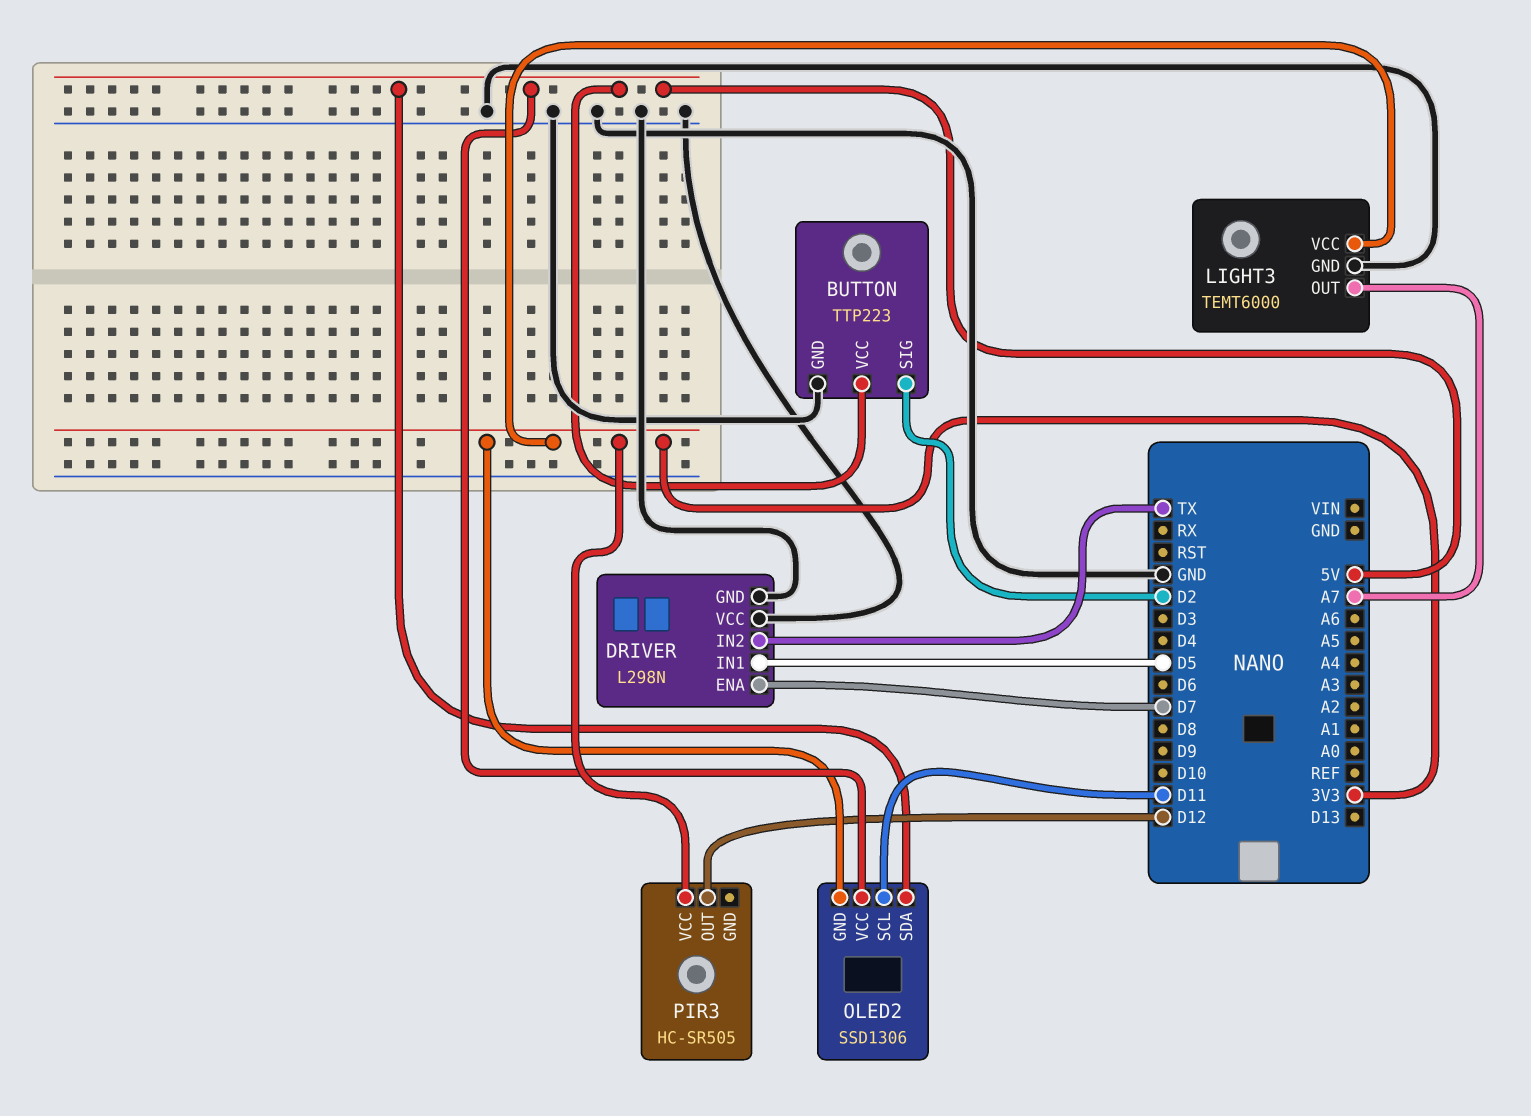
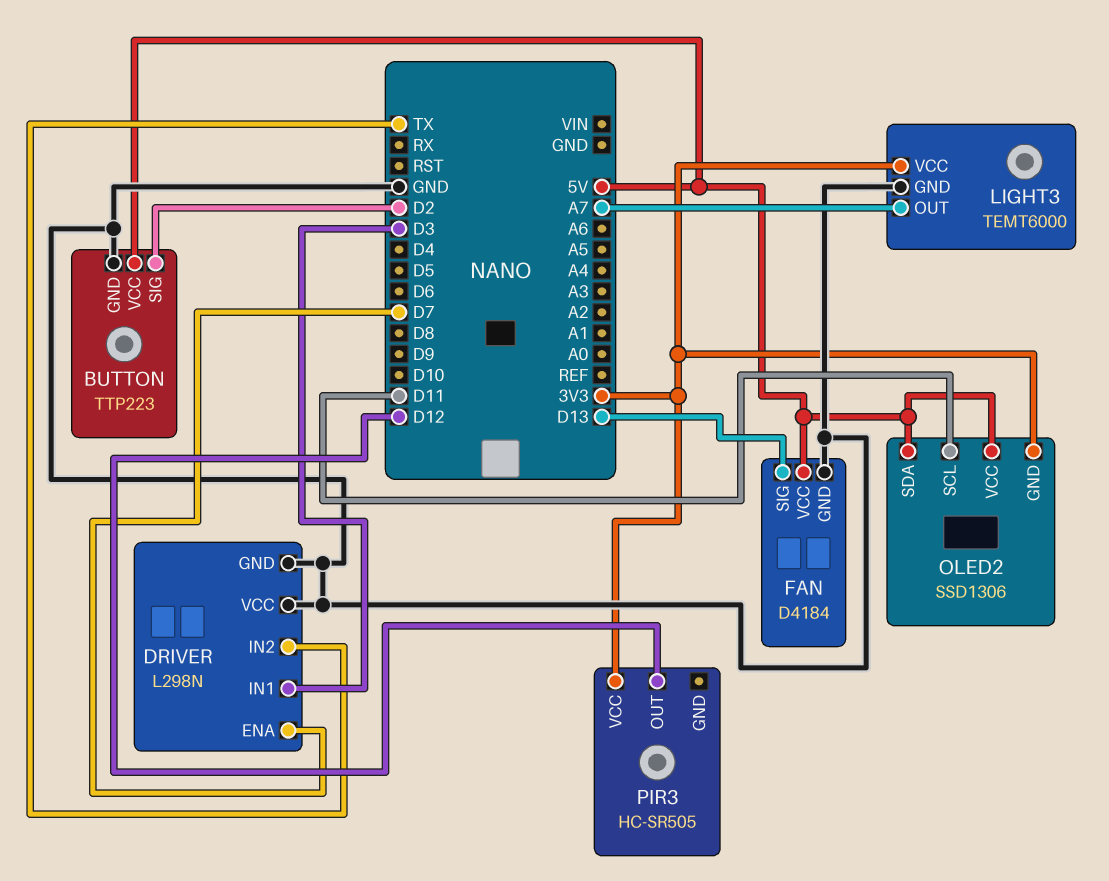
DRIVER pin IN1: D5 -> D3
FAN: none -> D4184
FAN pin GND: none -> GND
FAN pin SIG: none -> D13
FAN pin VCC: none -> 5V

